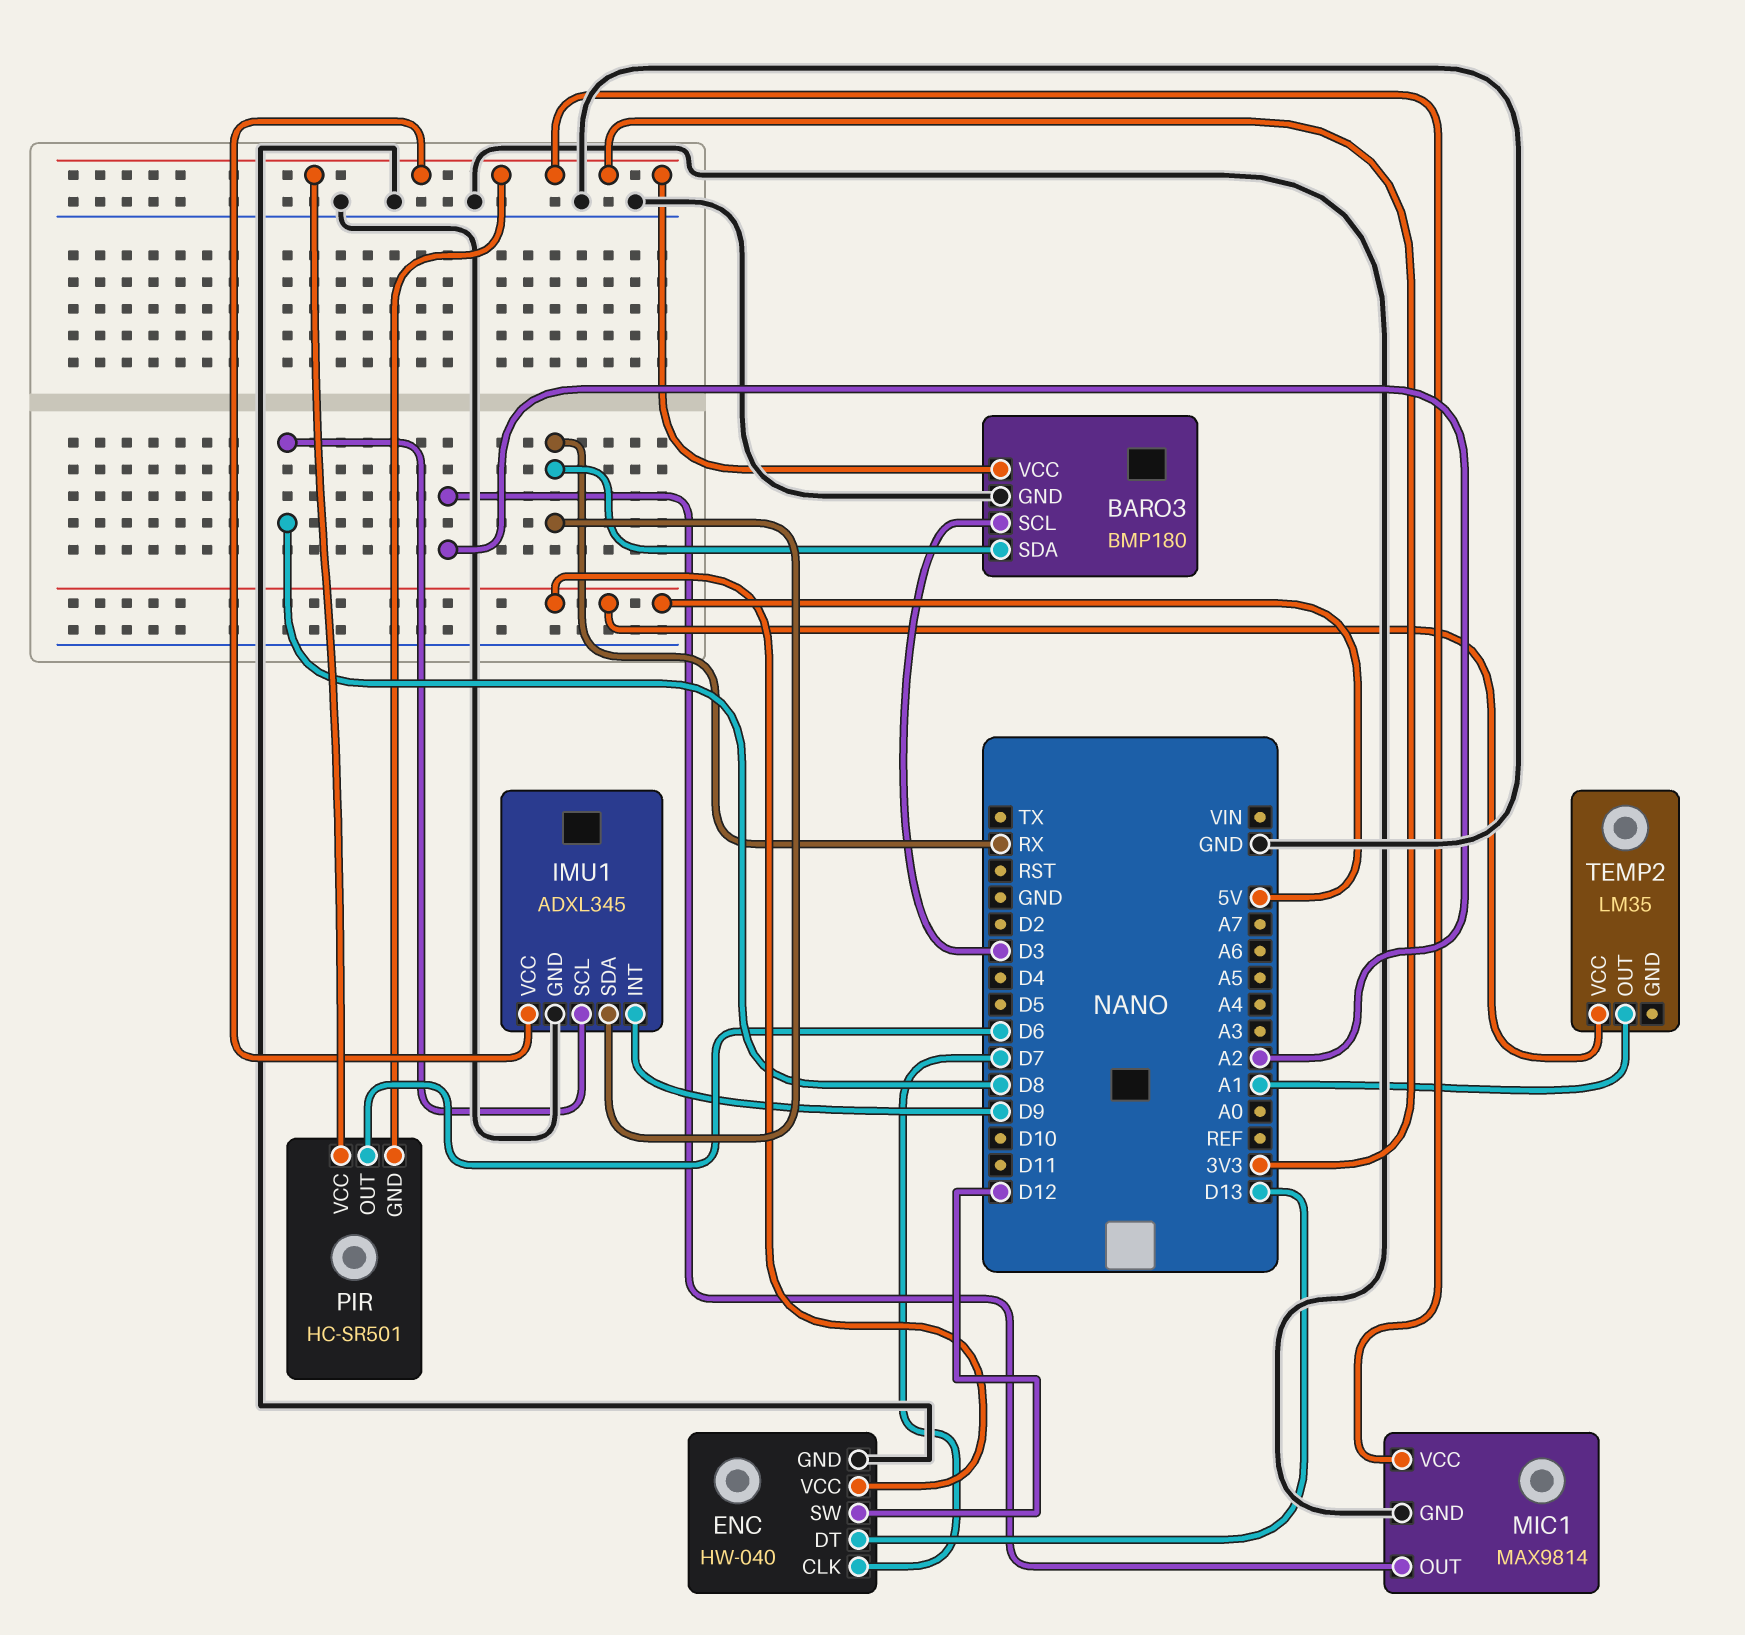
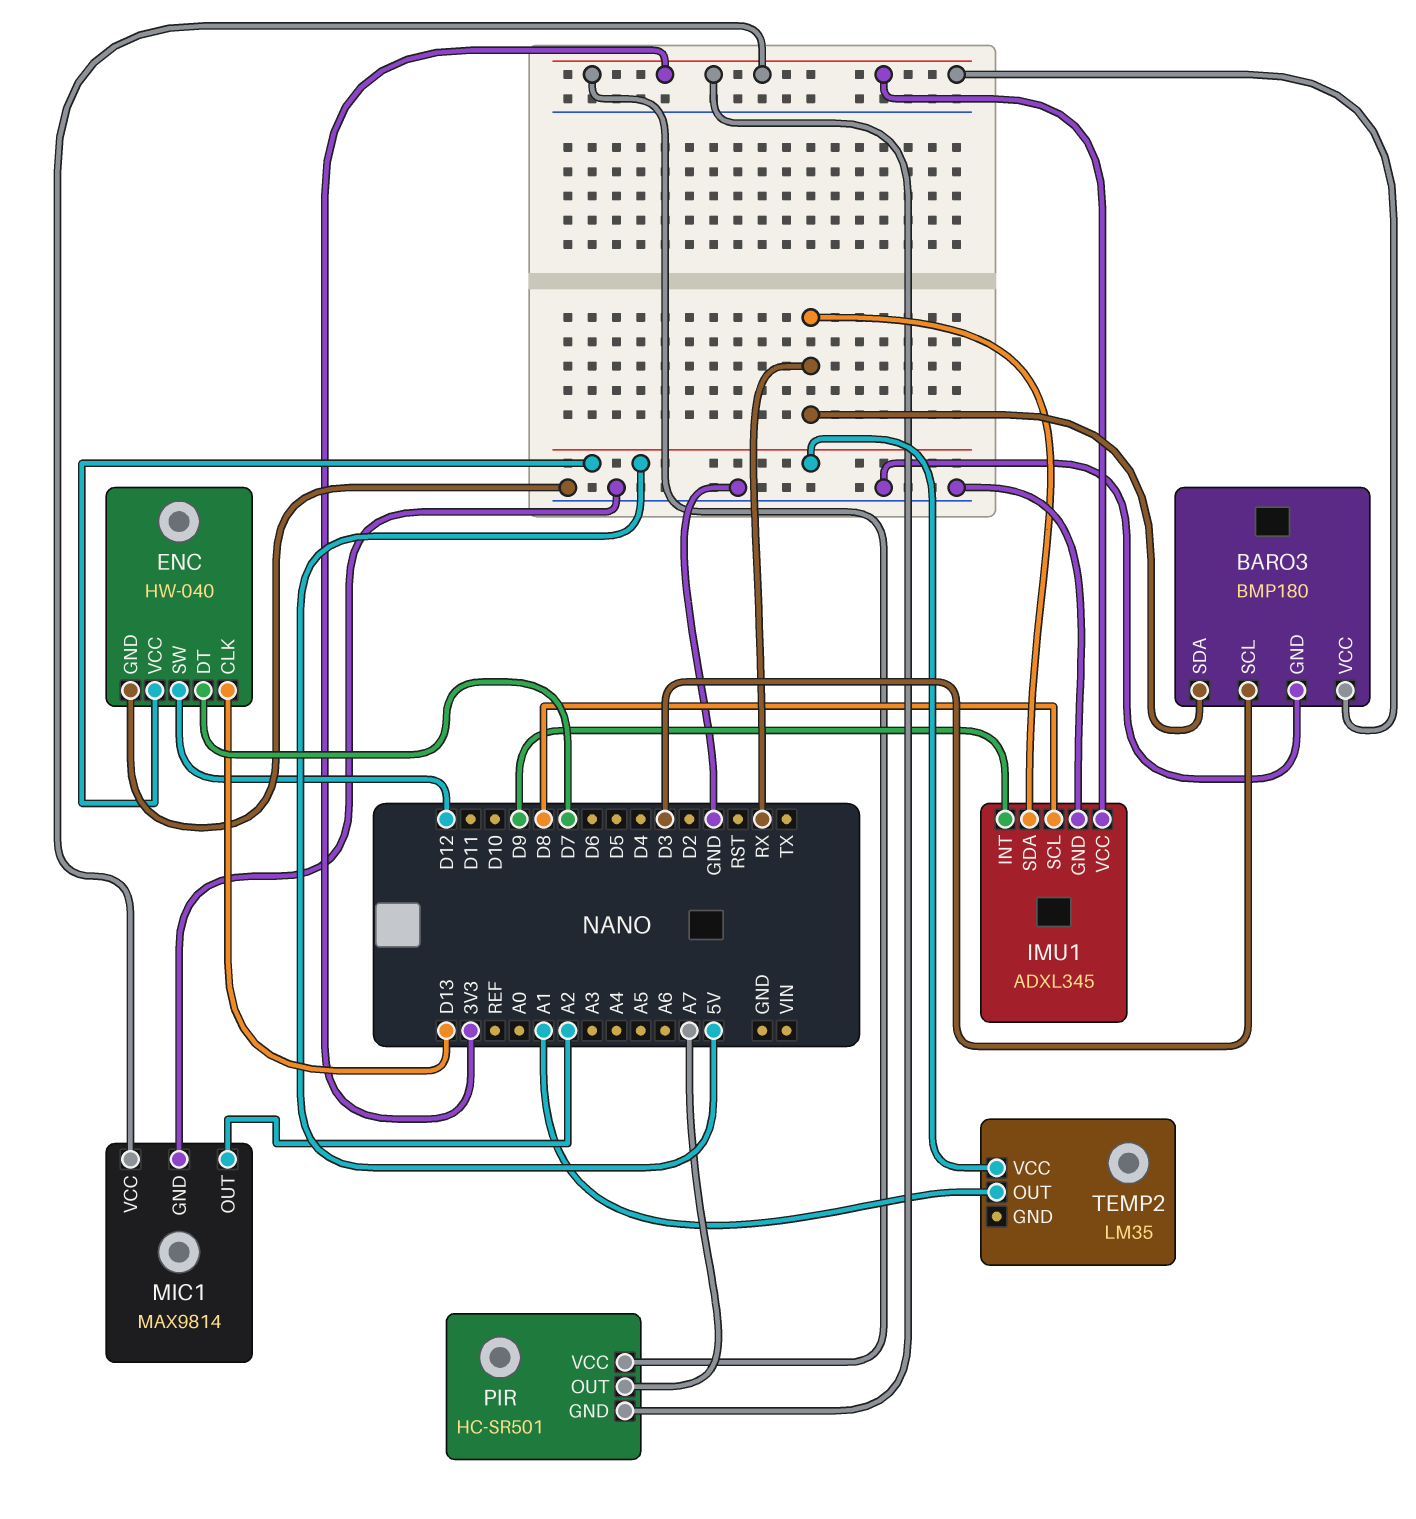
ENC pin CLK: D7 -> D13
ENC pin DT: D13 -> D7
PIR pin OUT: D6 -> A7

